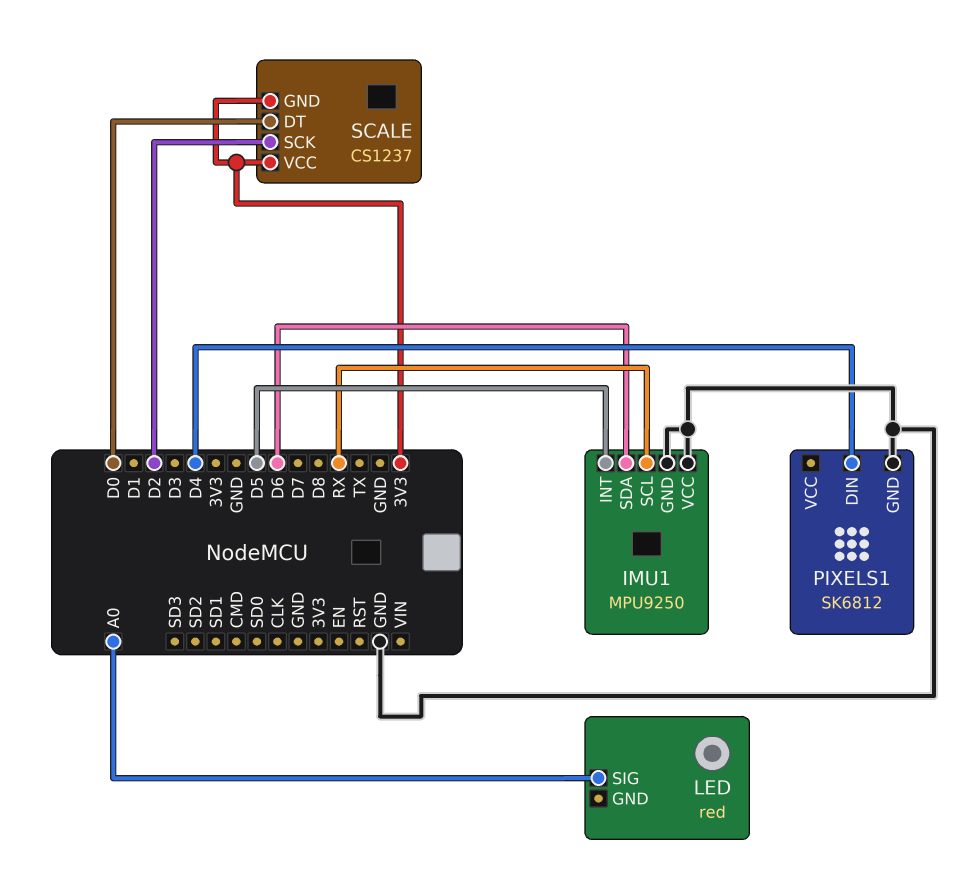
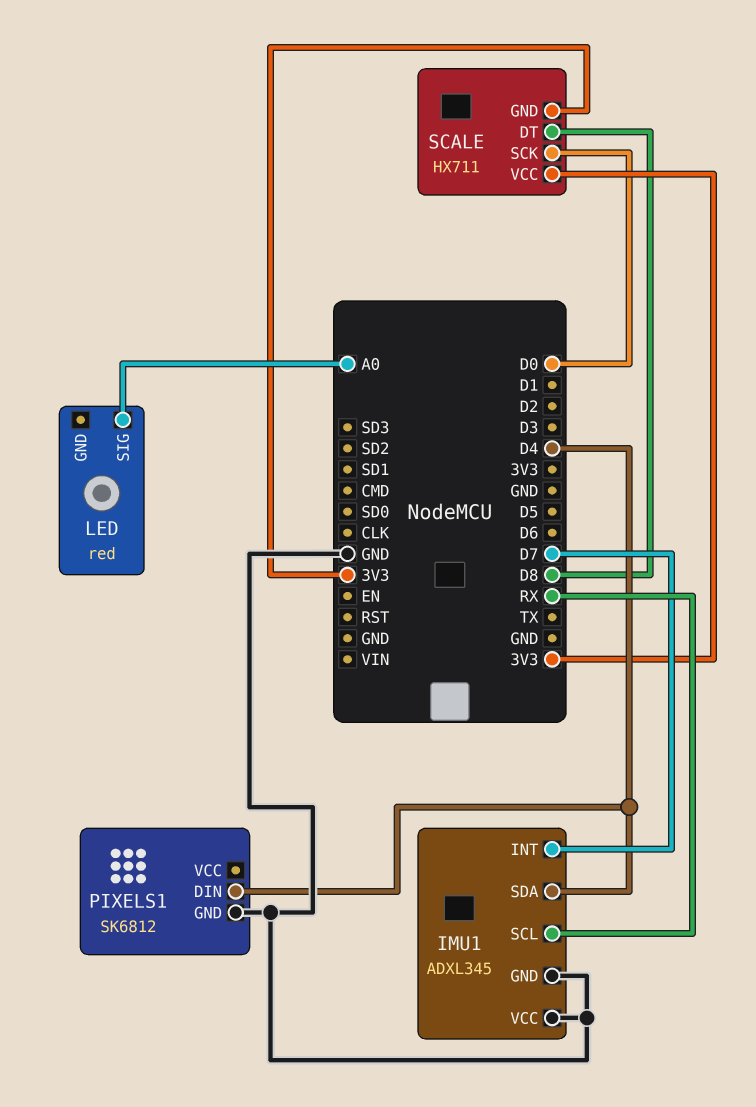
IMU1: MPU9250 -> ADXL345
IMU1 pin INT: D5 -> D7
IMU1 pin SDA: D6 -> D4
SCALE: CS1237 -> HX711
SCALE pin DT: D0 -> D8
SCALE pin SCK: D2 -> D0

